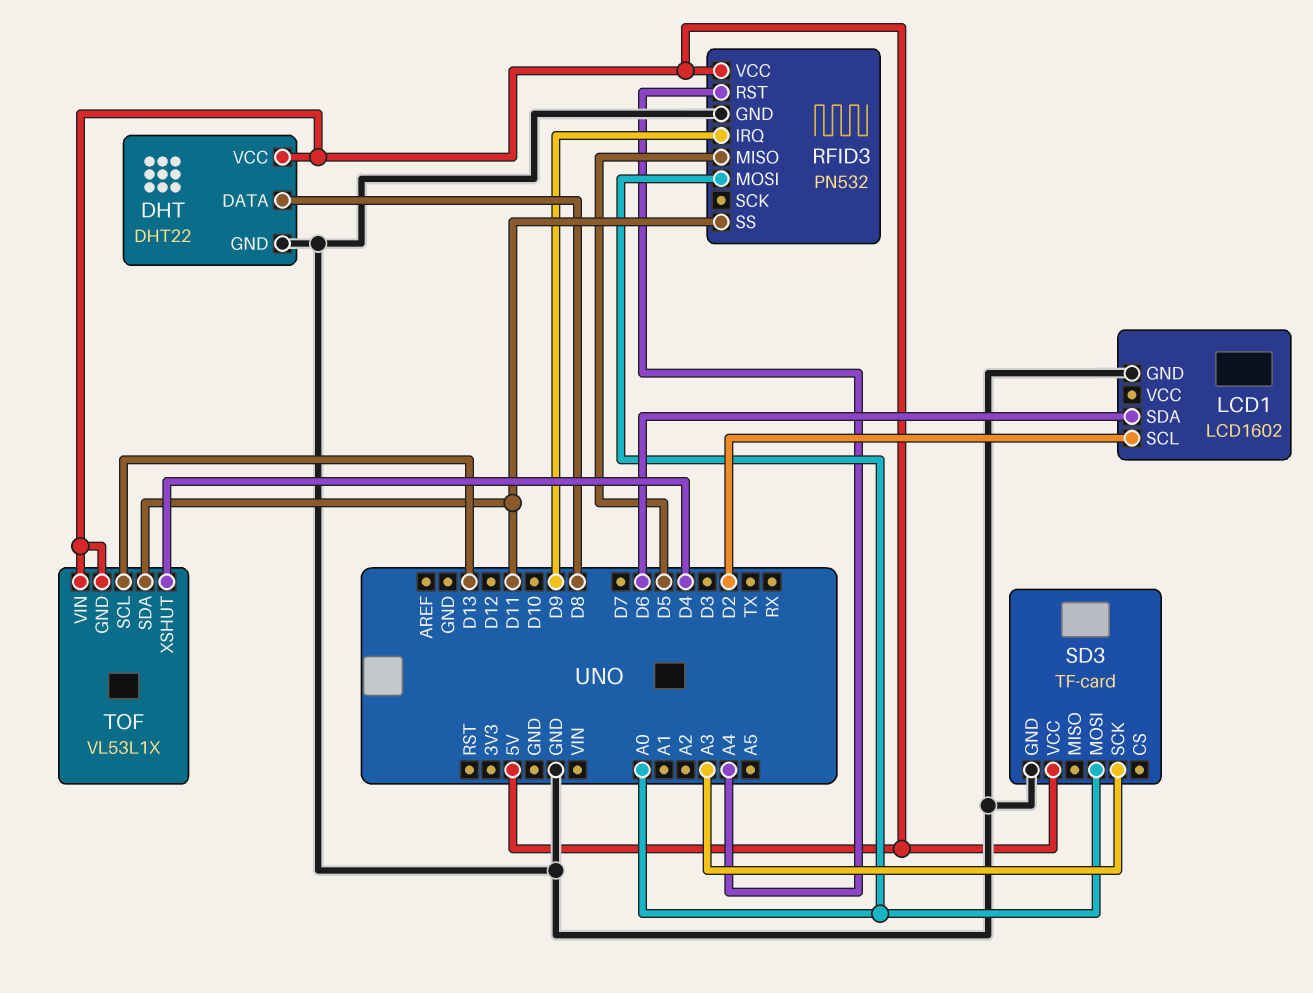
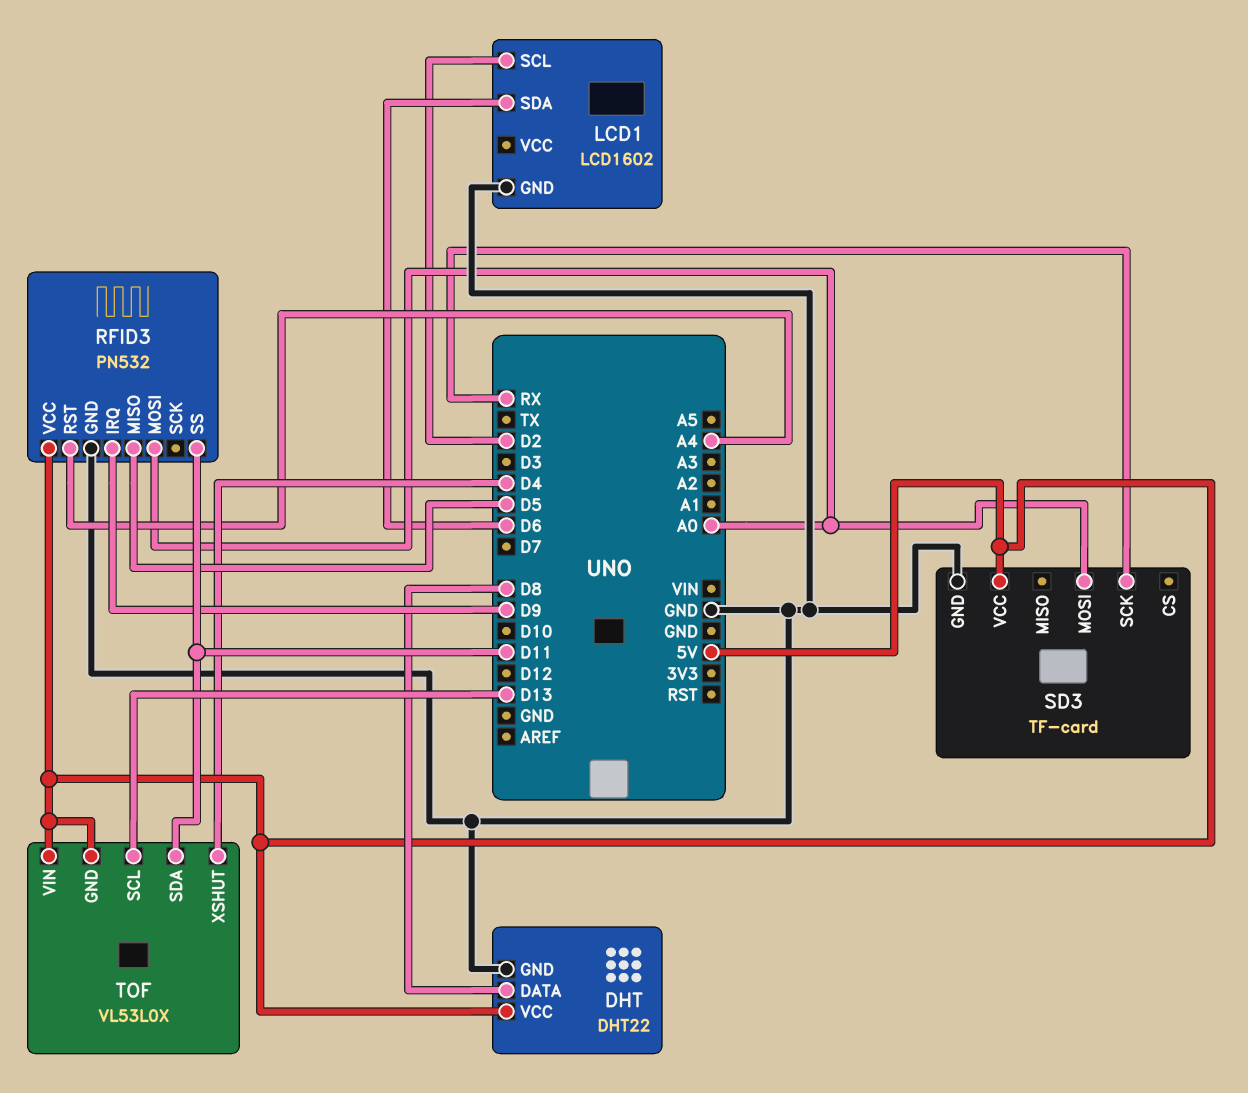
SD3 pin SCK: A3 -> RX
TOF: VL53L1X -> VL53L0X

